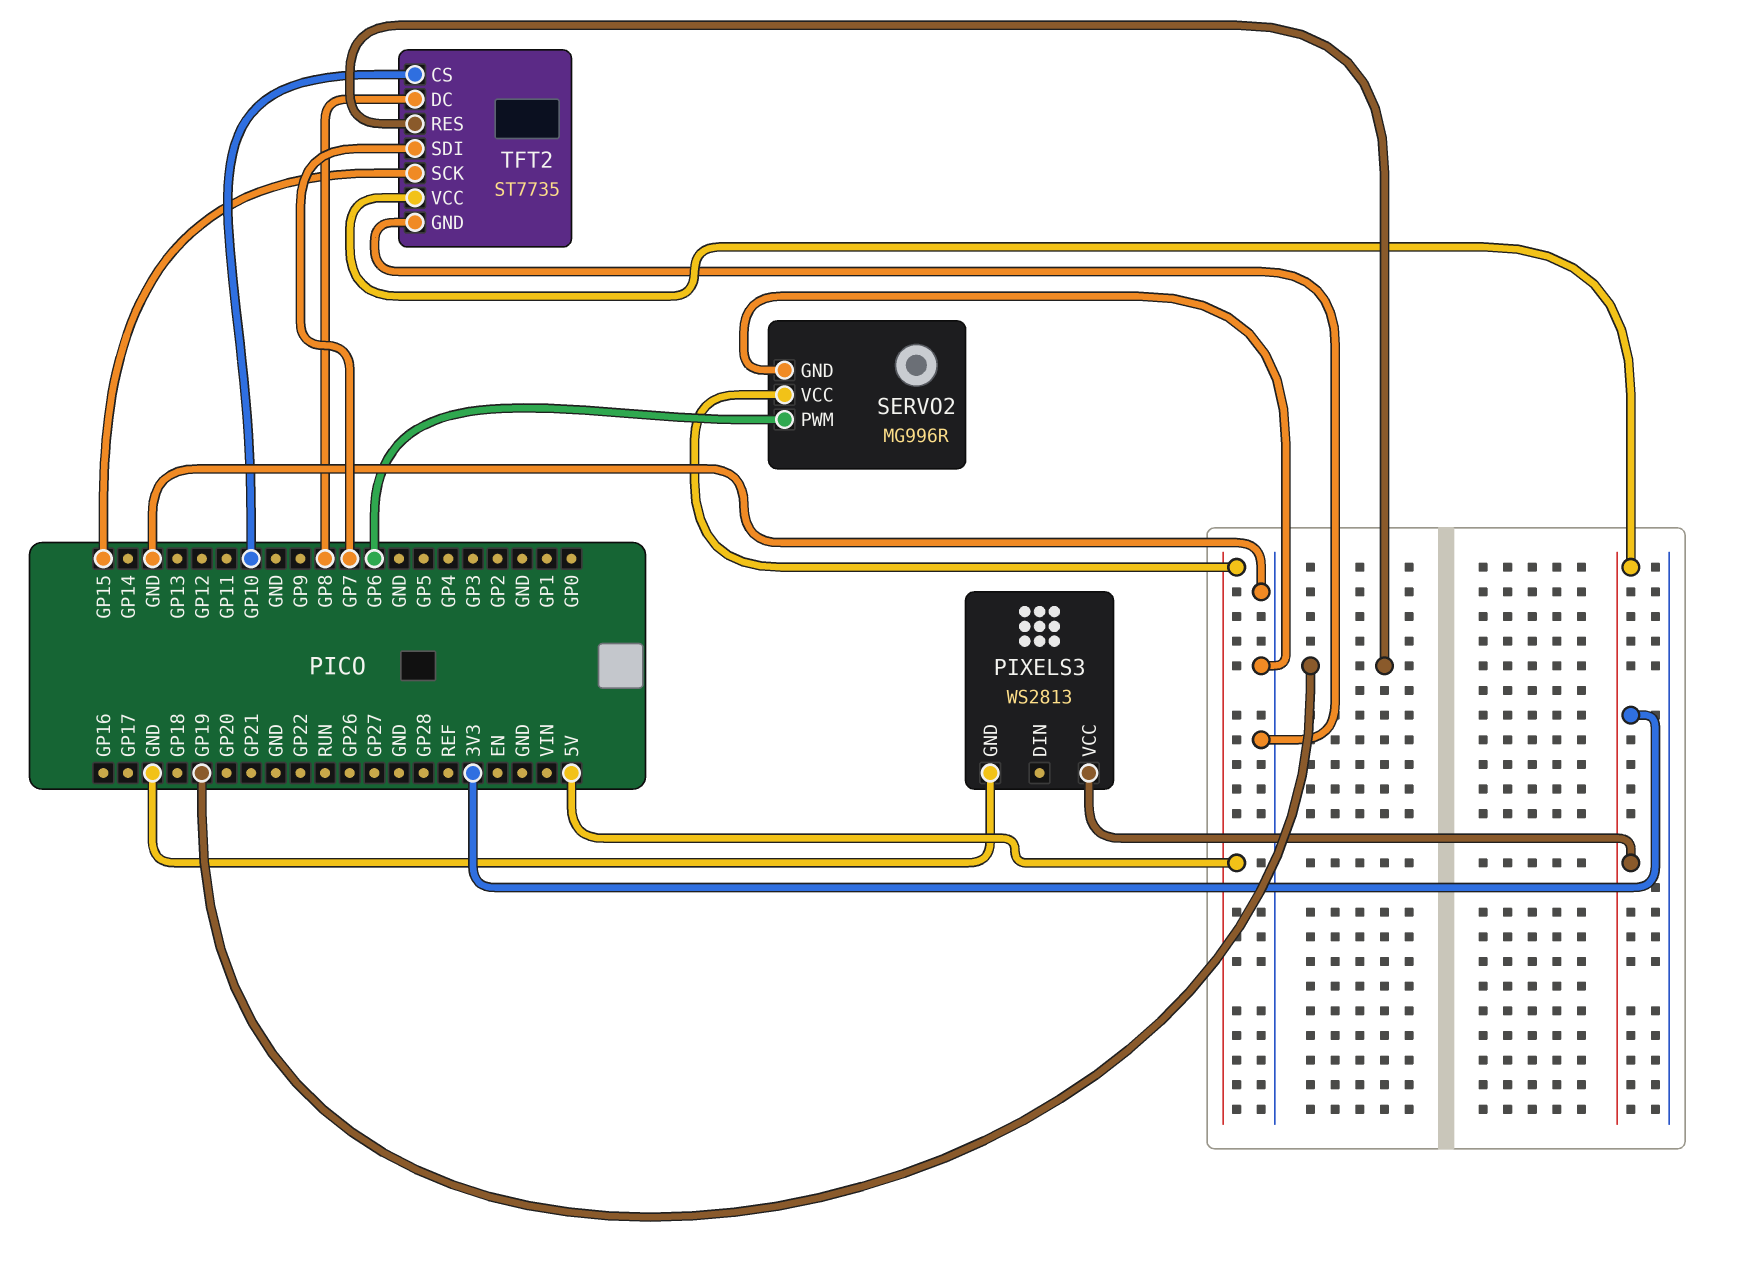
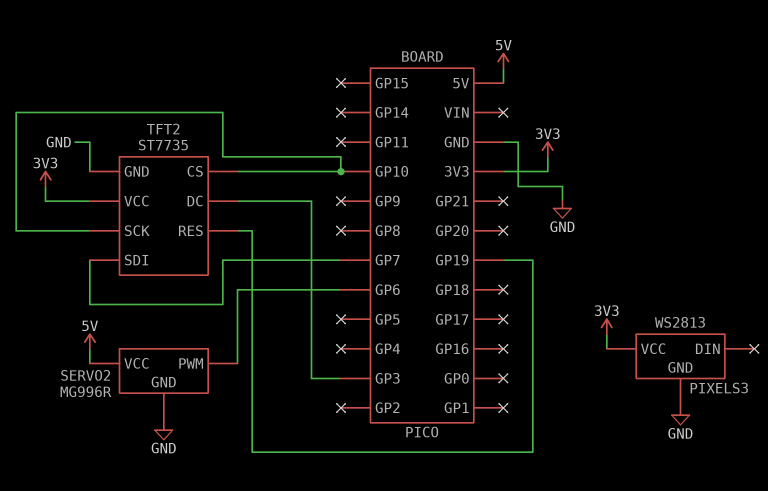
TFT2 pin DC: GP8 -> GP3
TFT2 pin SCK: GP15 -> GP10

